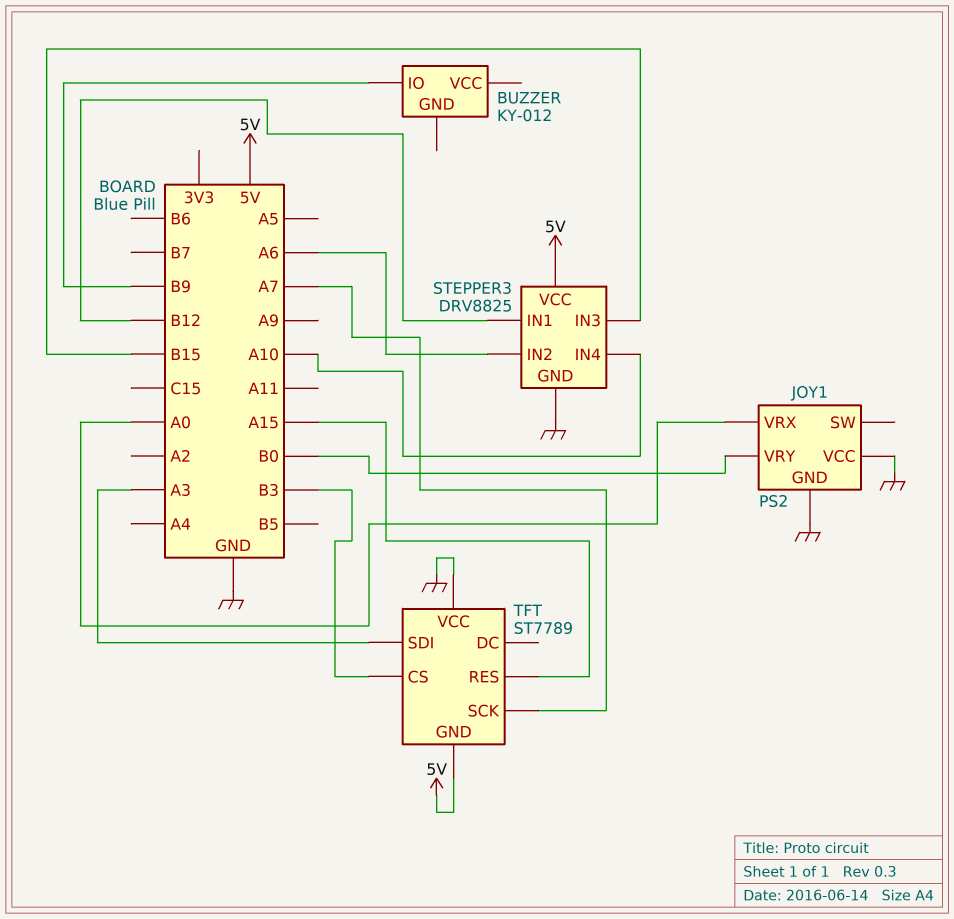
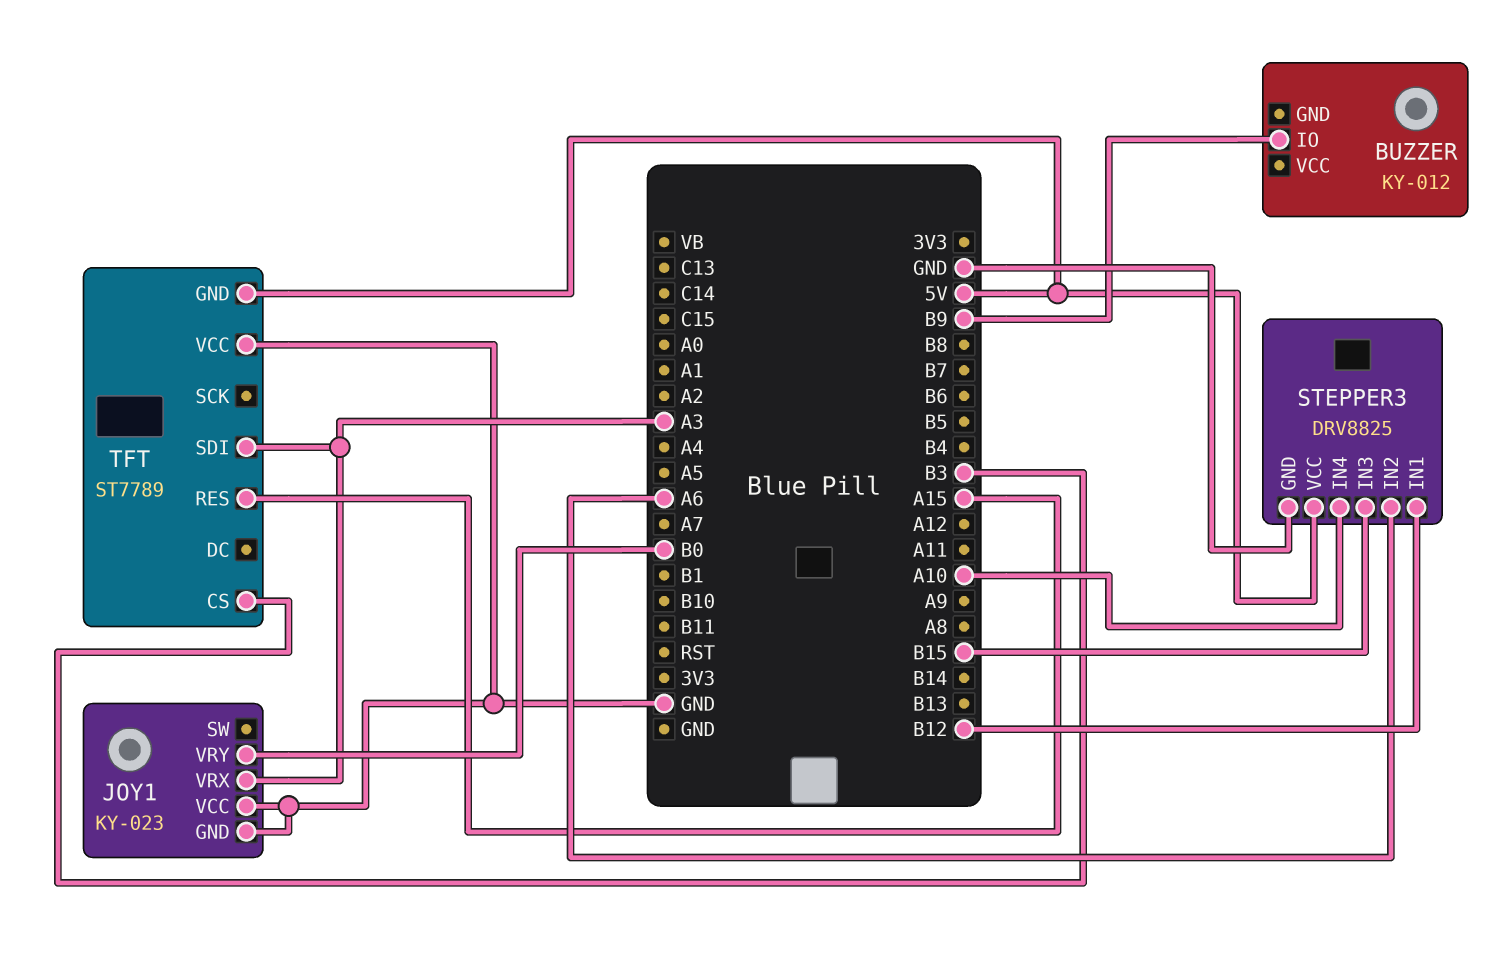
JOY1: PS2 -> KY-023
JOY1 pin VRX: A0 -> A3
TFT pin SCK: A7 -> none

